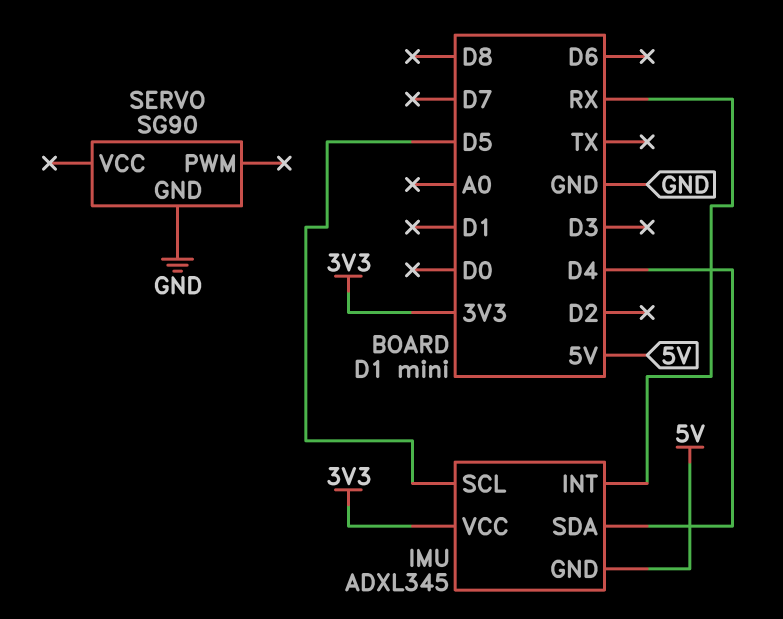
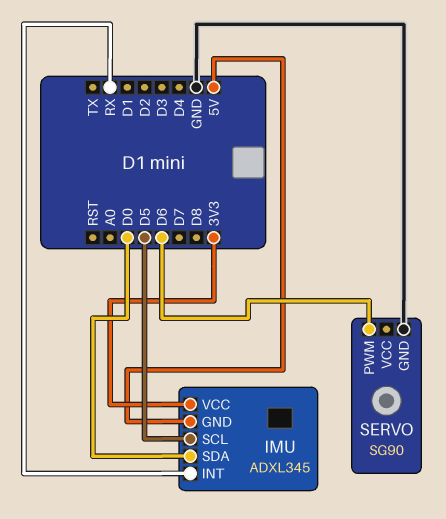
IMU pin SDA: D4 -> D0
SERVO pin PWM: none -> D6

